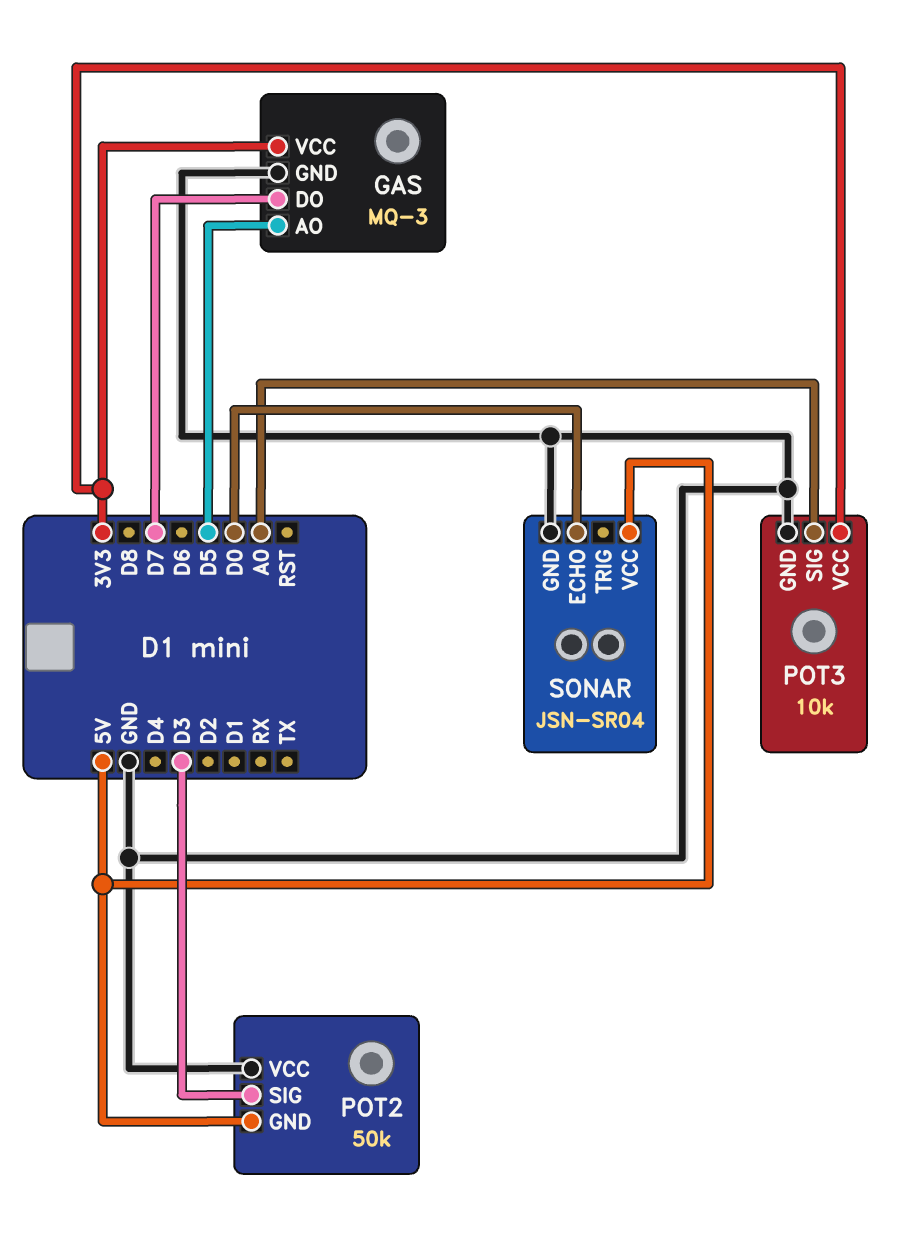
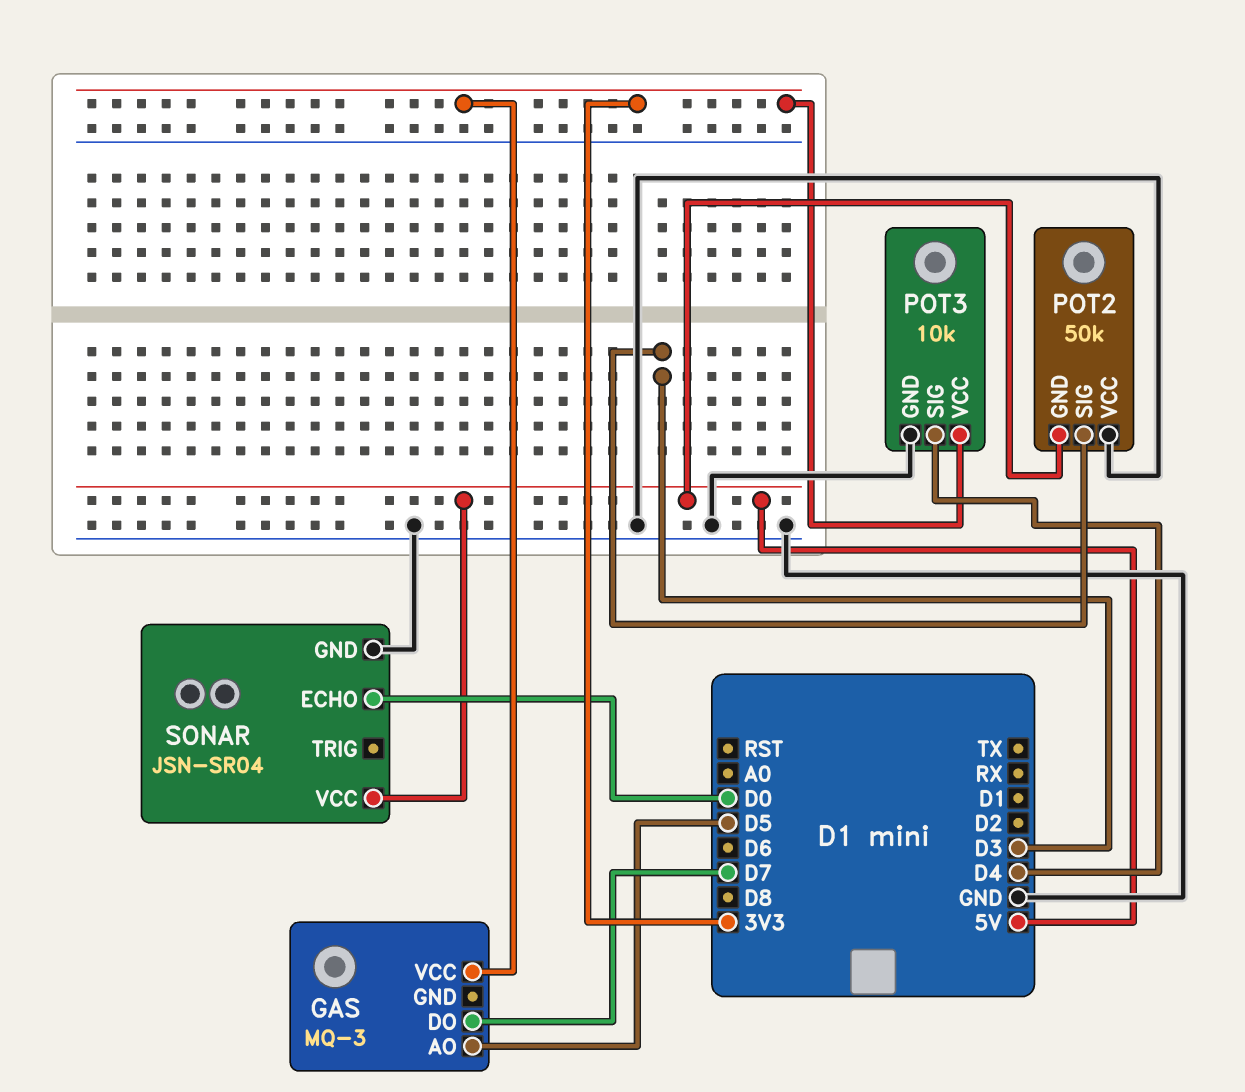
GAS pin GND: GND -> none
POT3 pin SIG: A0 -> D4

